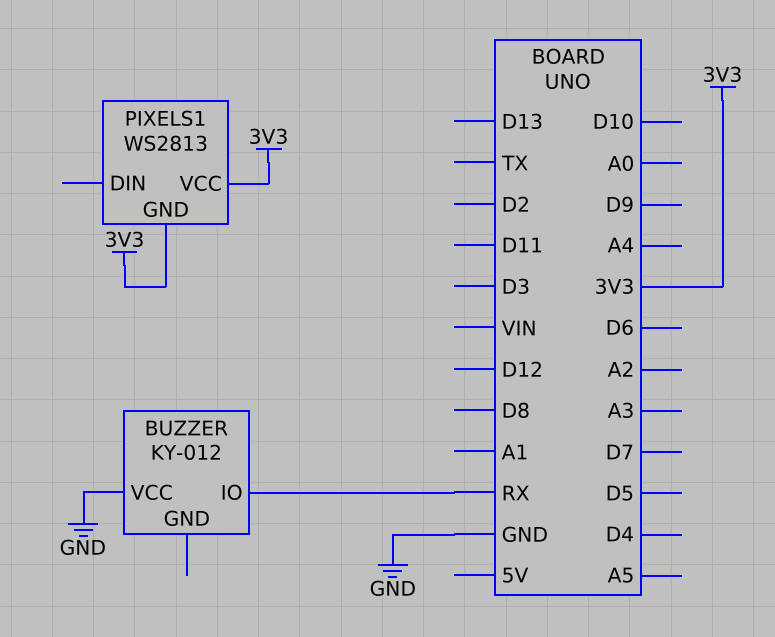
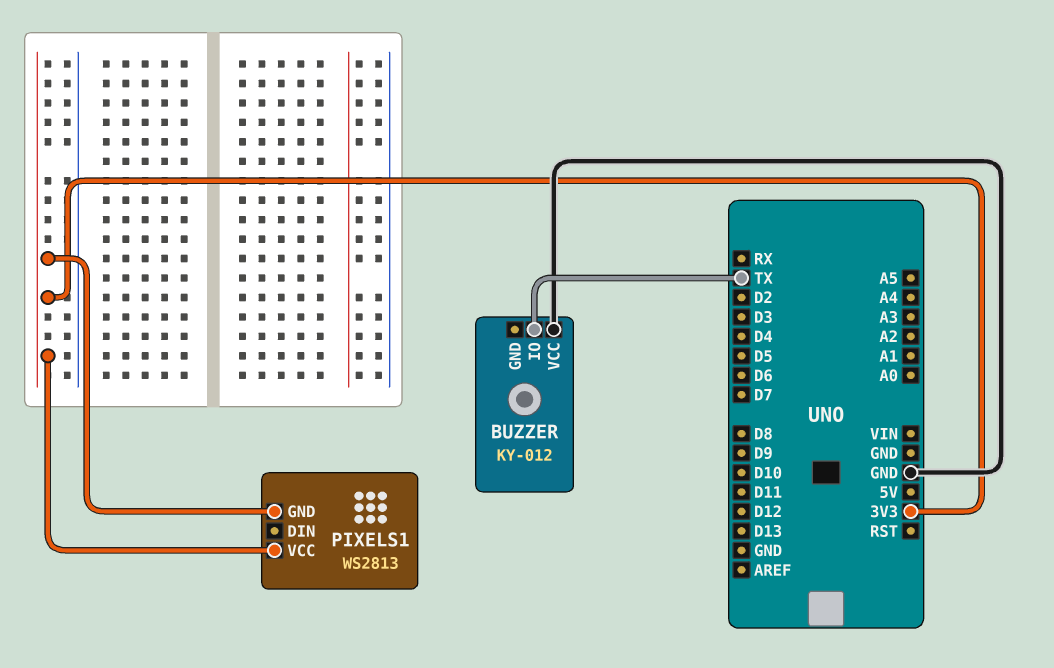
BUZZER pin IO: RX -> TX

